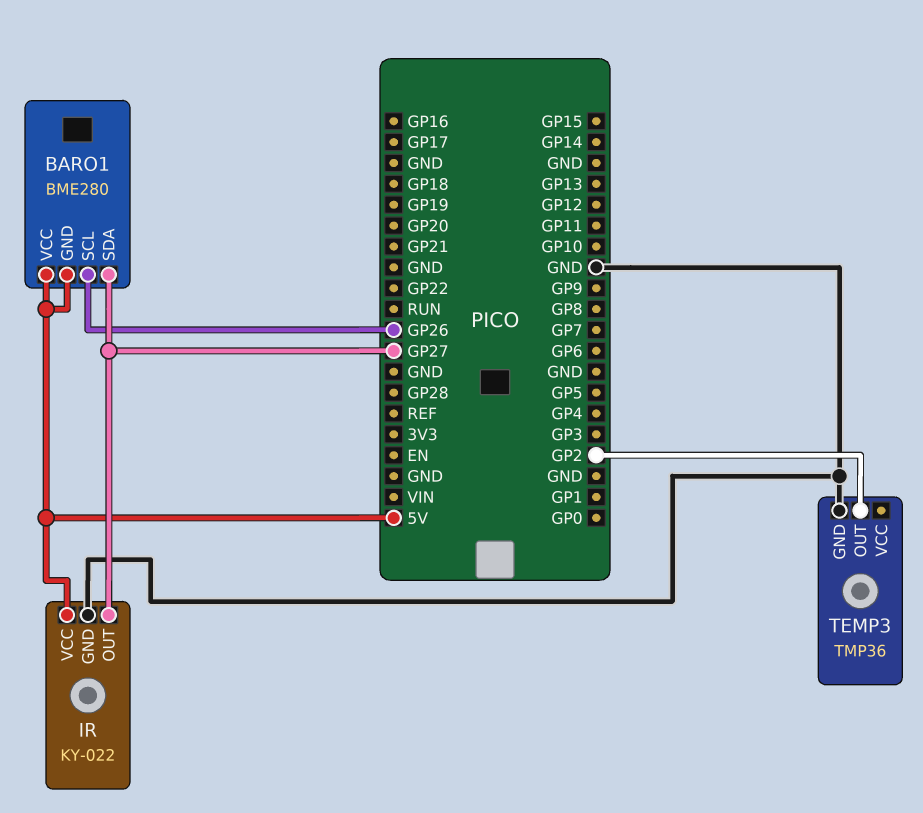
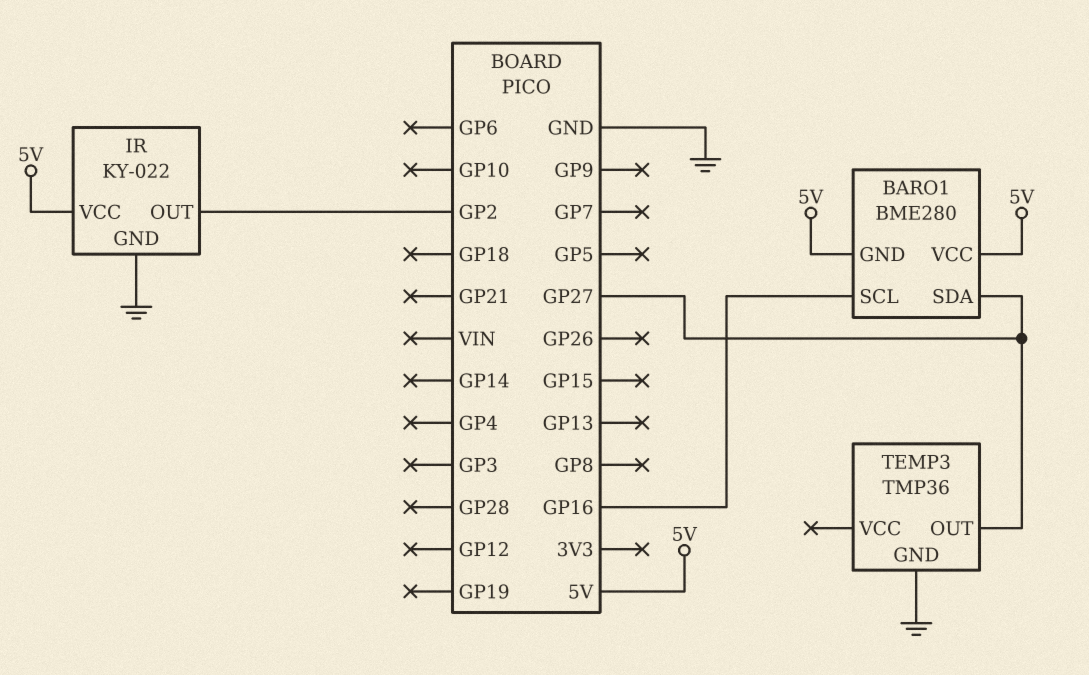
BARO1 pin SCL: GP26 -> GP16
IR pin OUT: GP27 -> GP2
TEMP3 pin OUT: GP2 -> GP27

